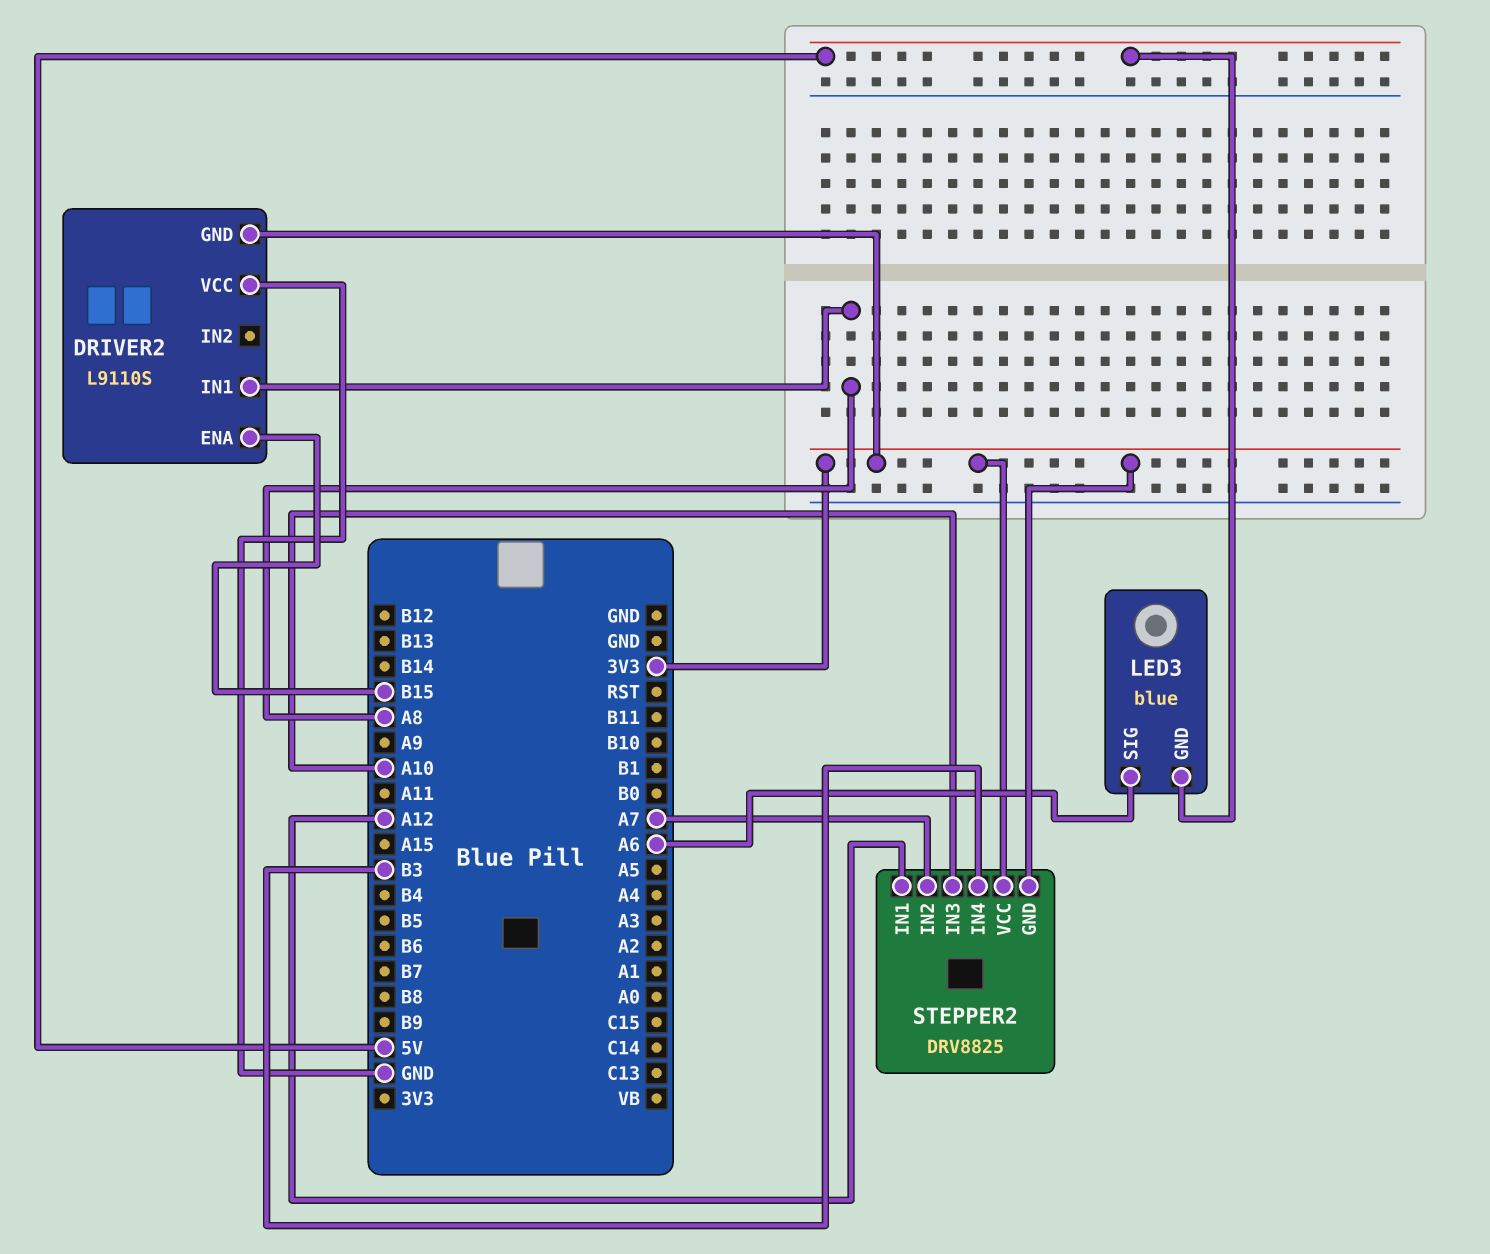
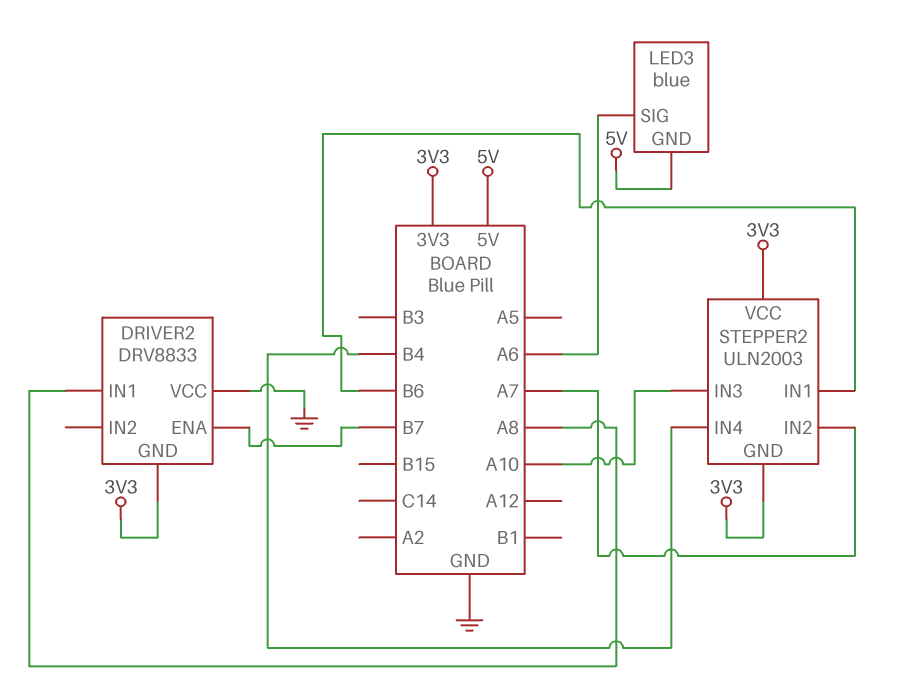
DRIVER2: L9110S -> DRV8833
DRIVER2 pin ENA: B15 -> B7
STEPPER2: DRV8825 -> ULN2003
STEPPER2 pin IN1: A12 -> B6
STEPPER2 pin IN4: B3 -> B4

